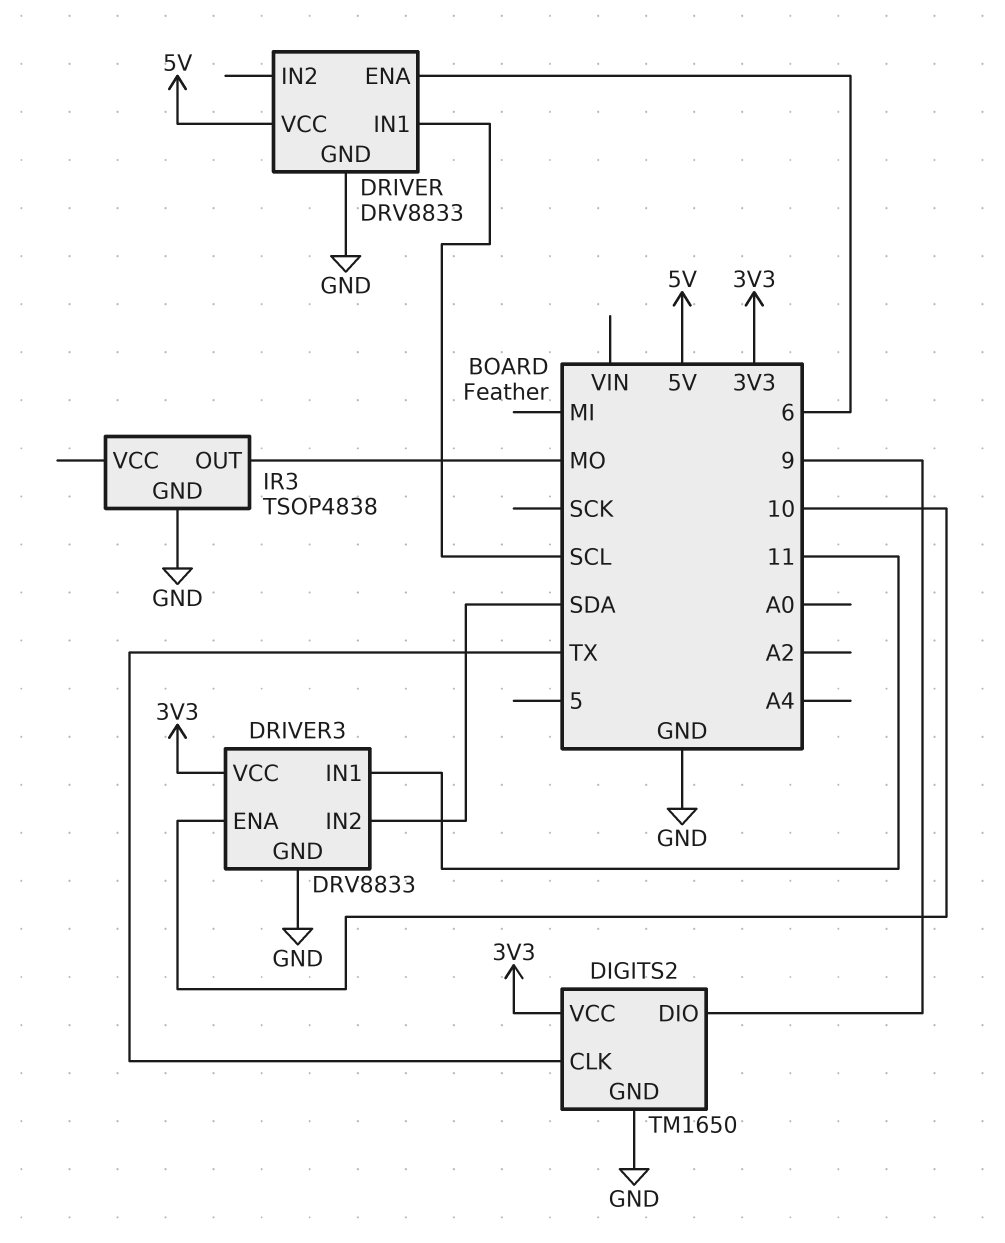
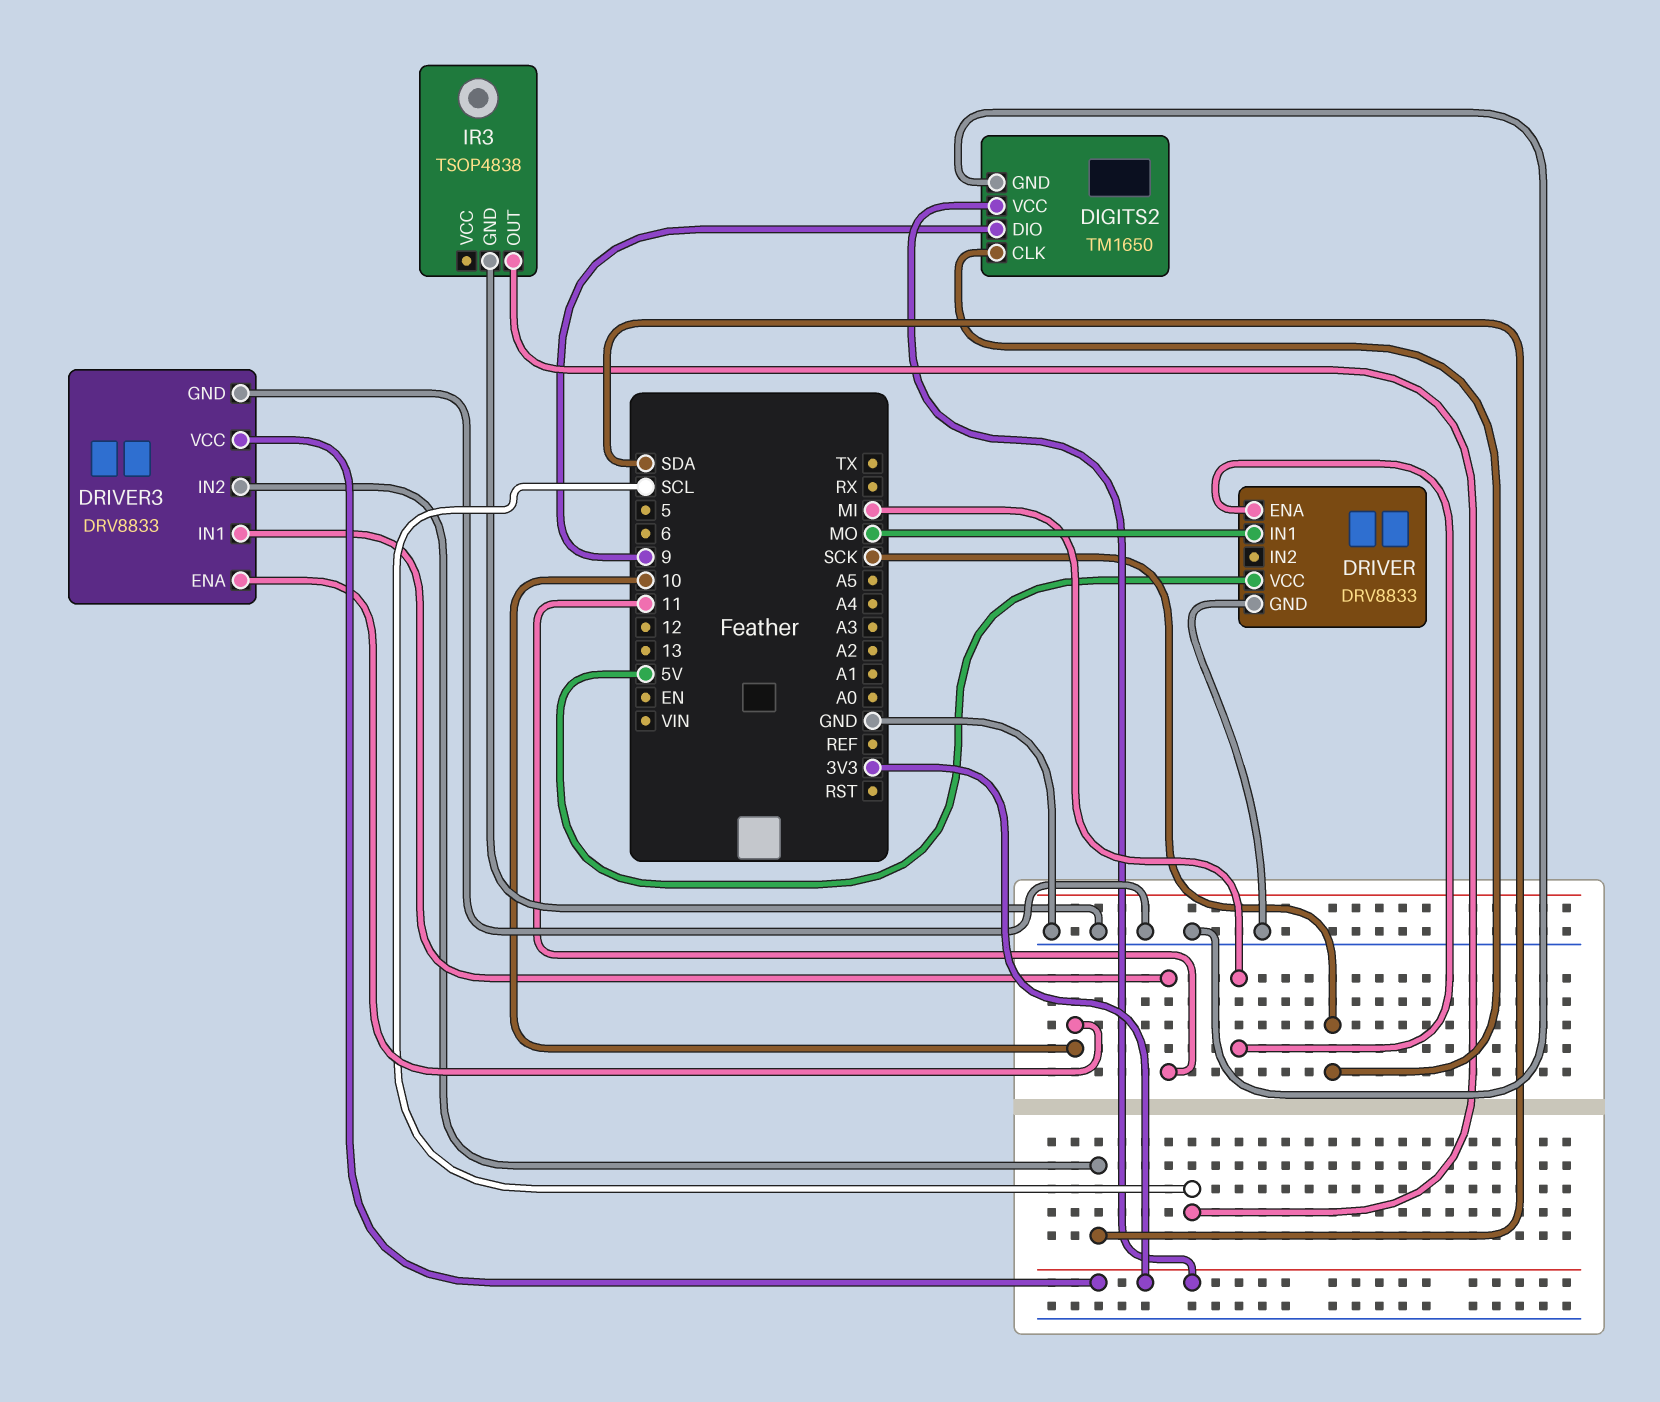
DIGITS2 pin CLK: TX -> SCK
DRIVER pin ENA: 6 -> MI
DRIVER pin IN1: SCL -> MO
IR3 pin OUT: MO -> SCL

